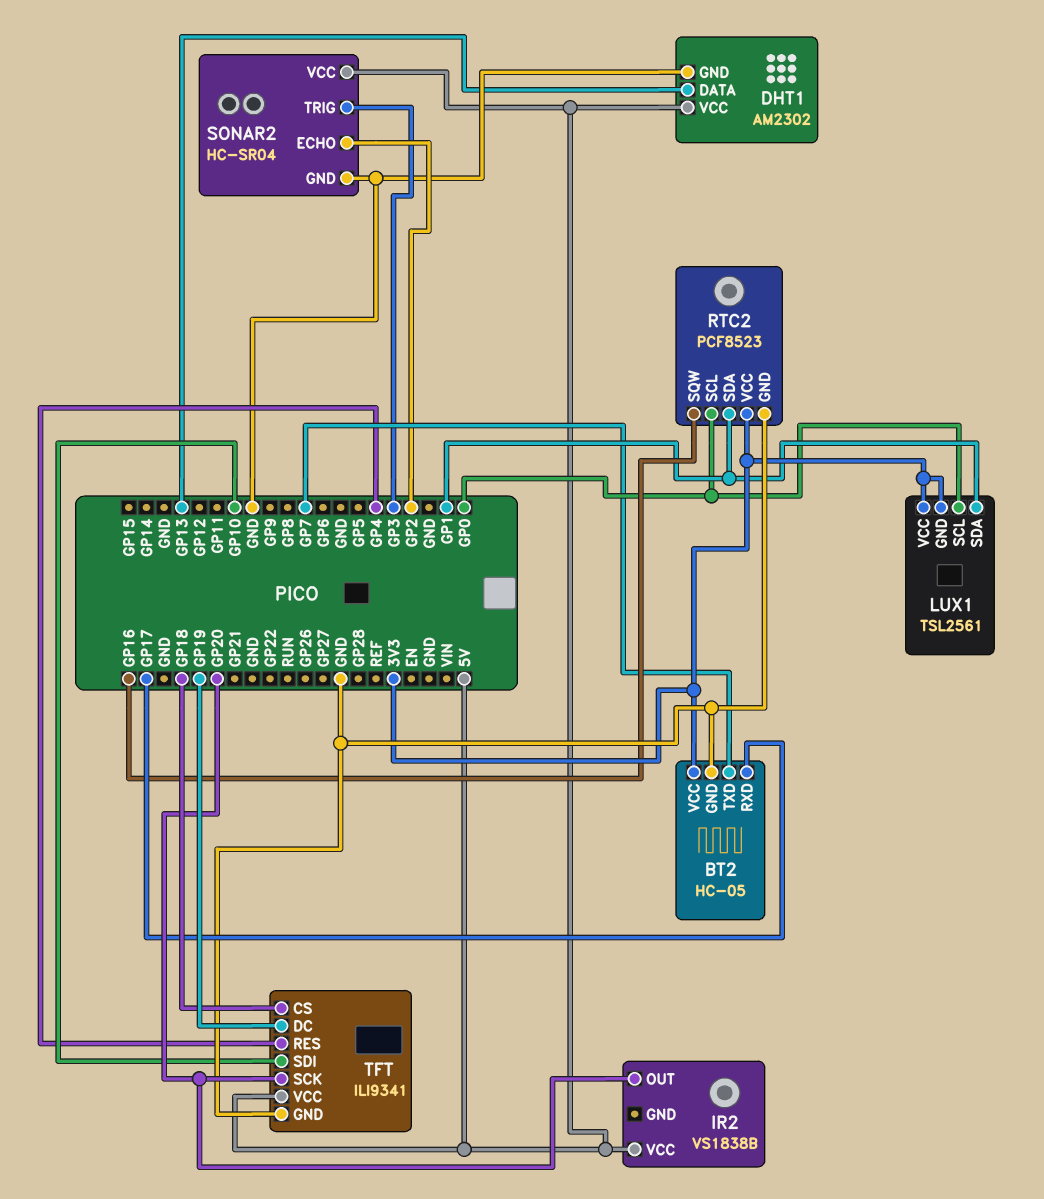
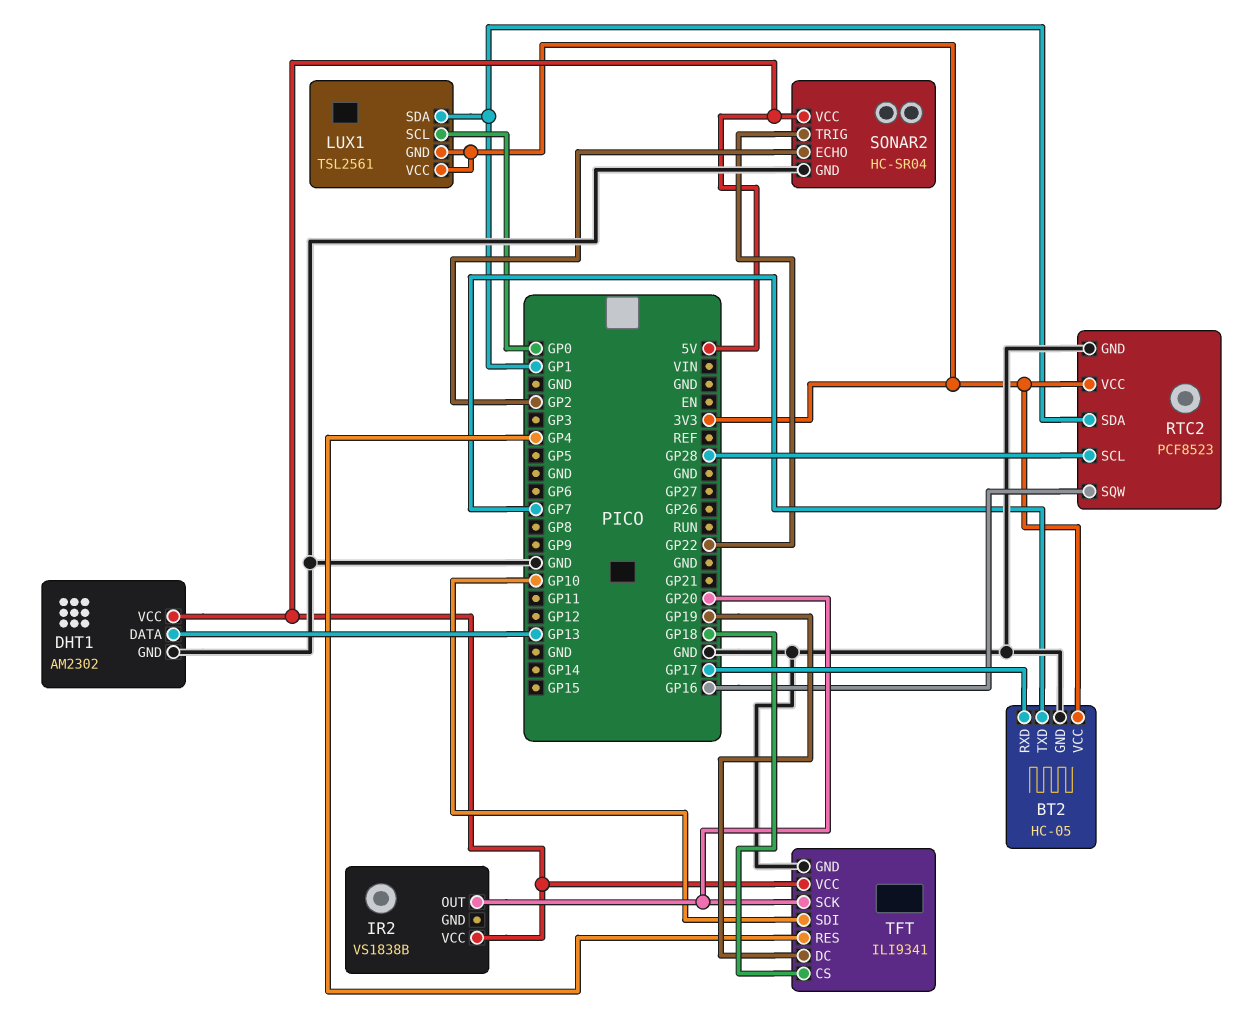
RTC2 pin SCL: GP0 -> GP28
SONAR2 pin TRIG: GP3 -> GP22

